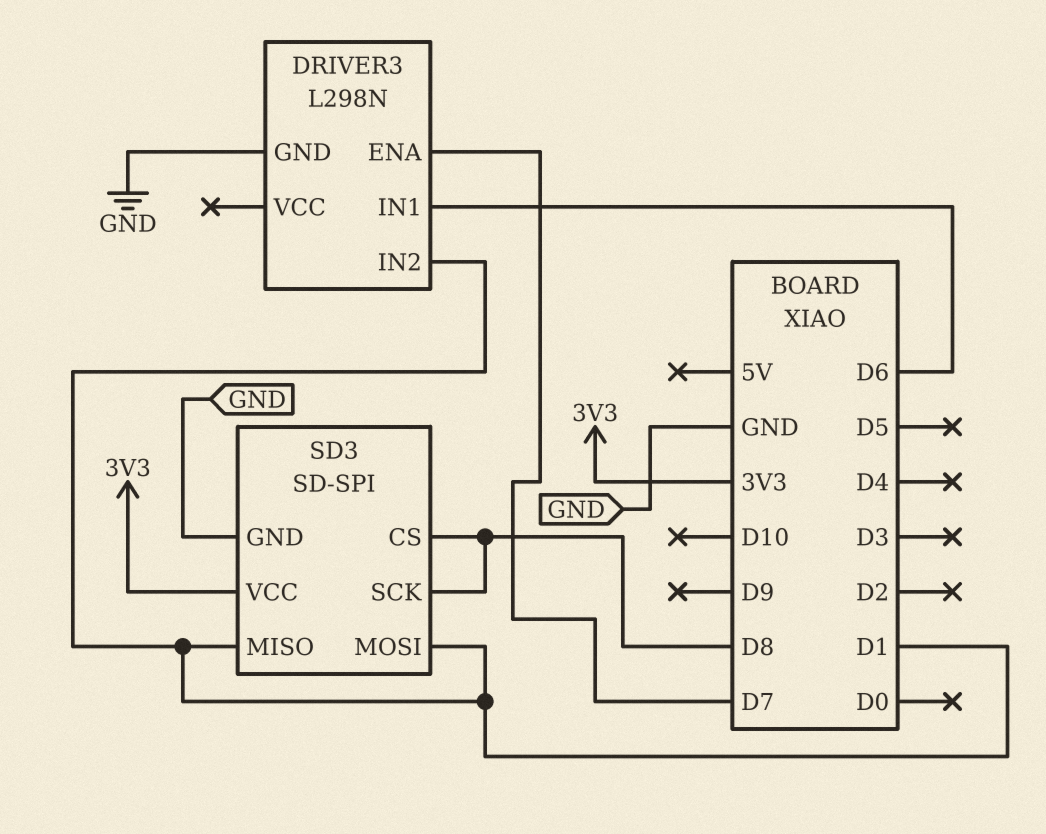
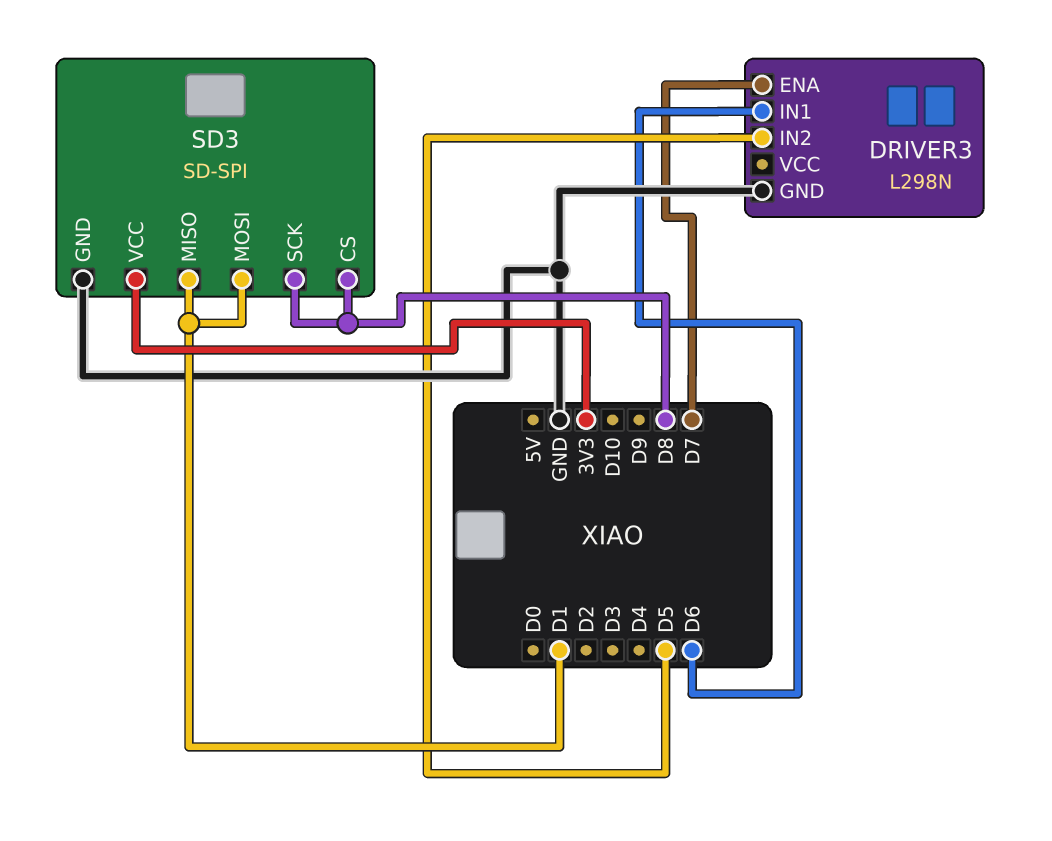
DRIVER3 pin IN2: D1 -> D5

